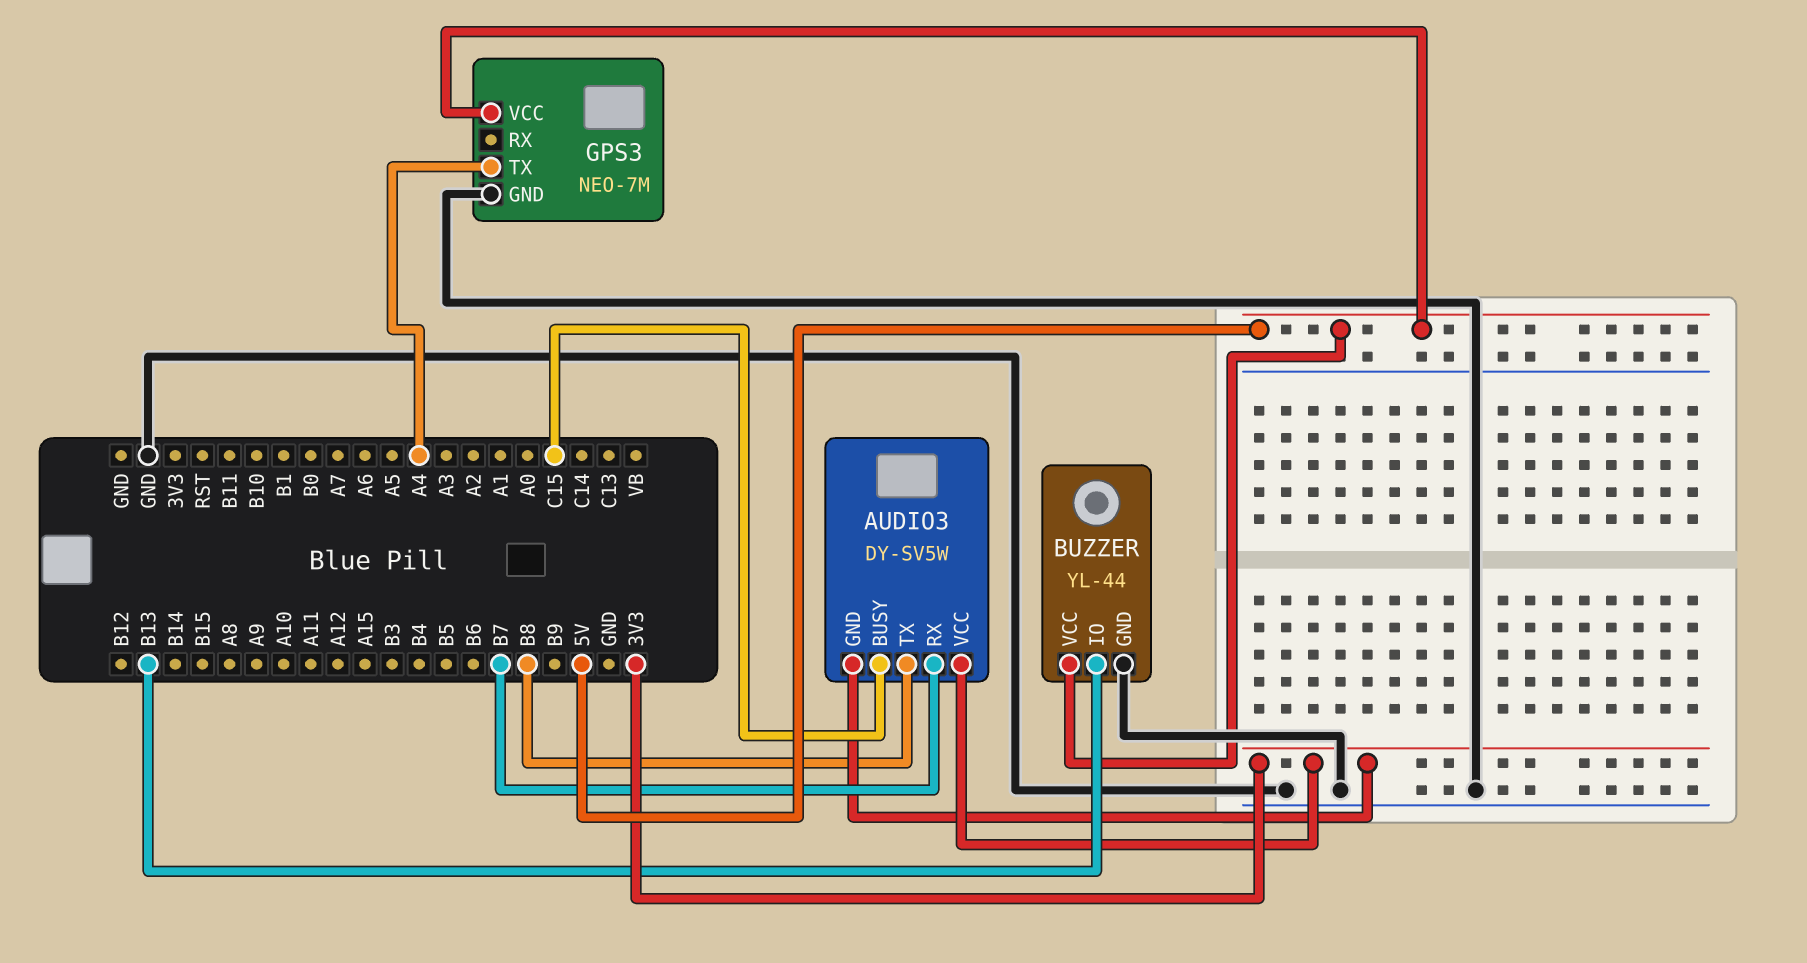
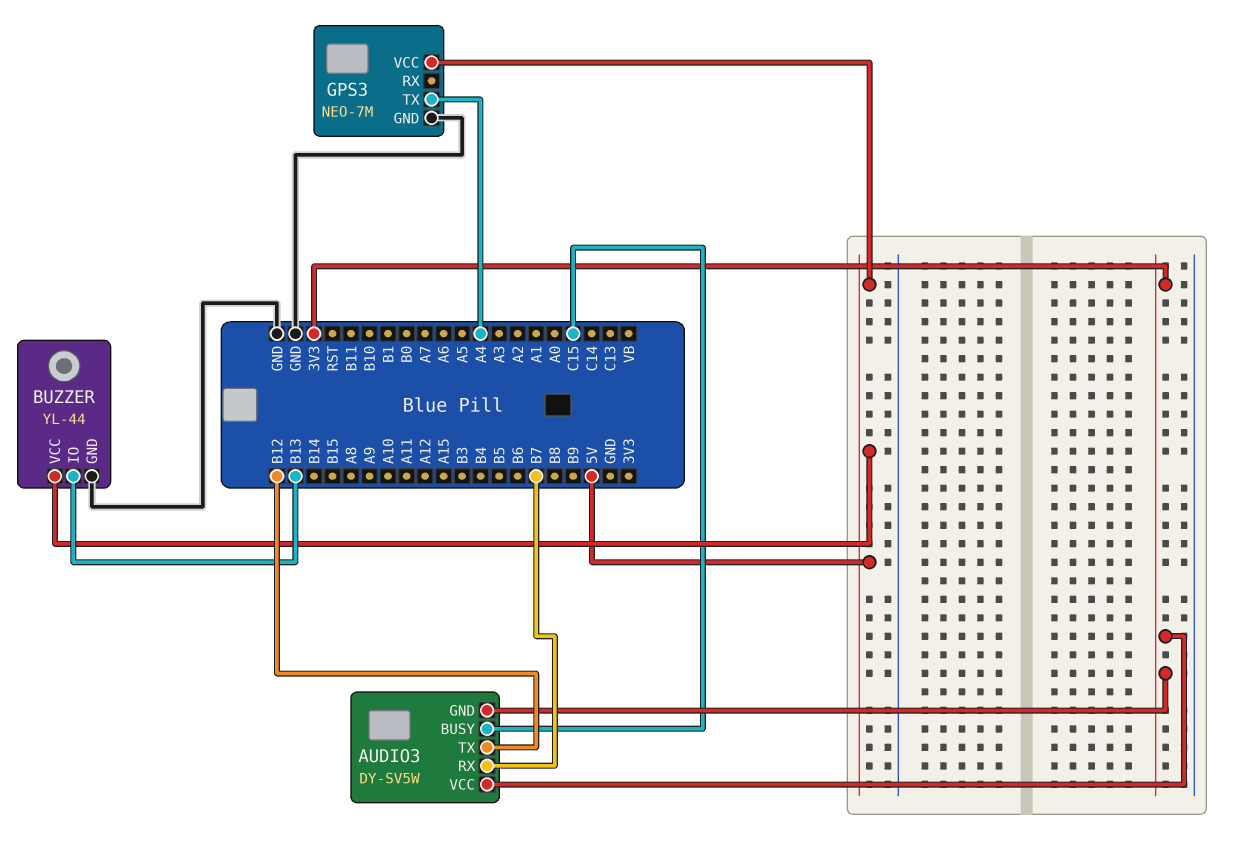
AUDIO3 pin TX: B8 -> B12

